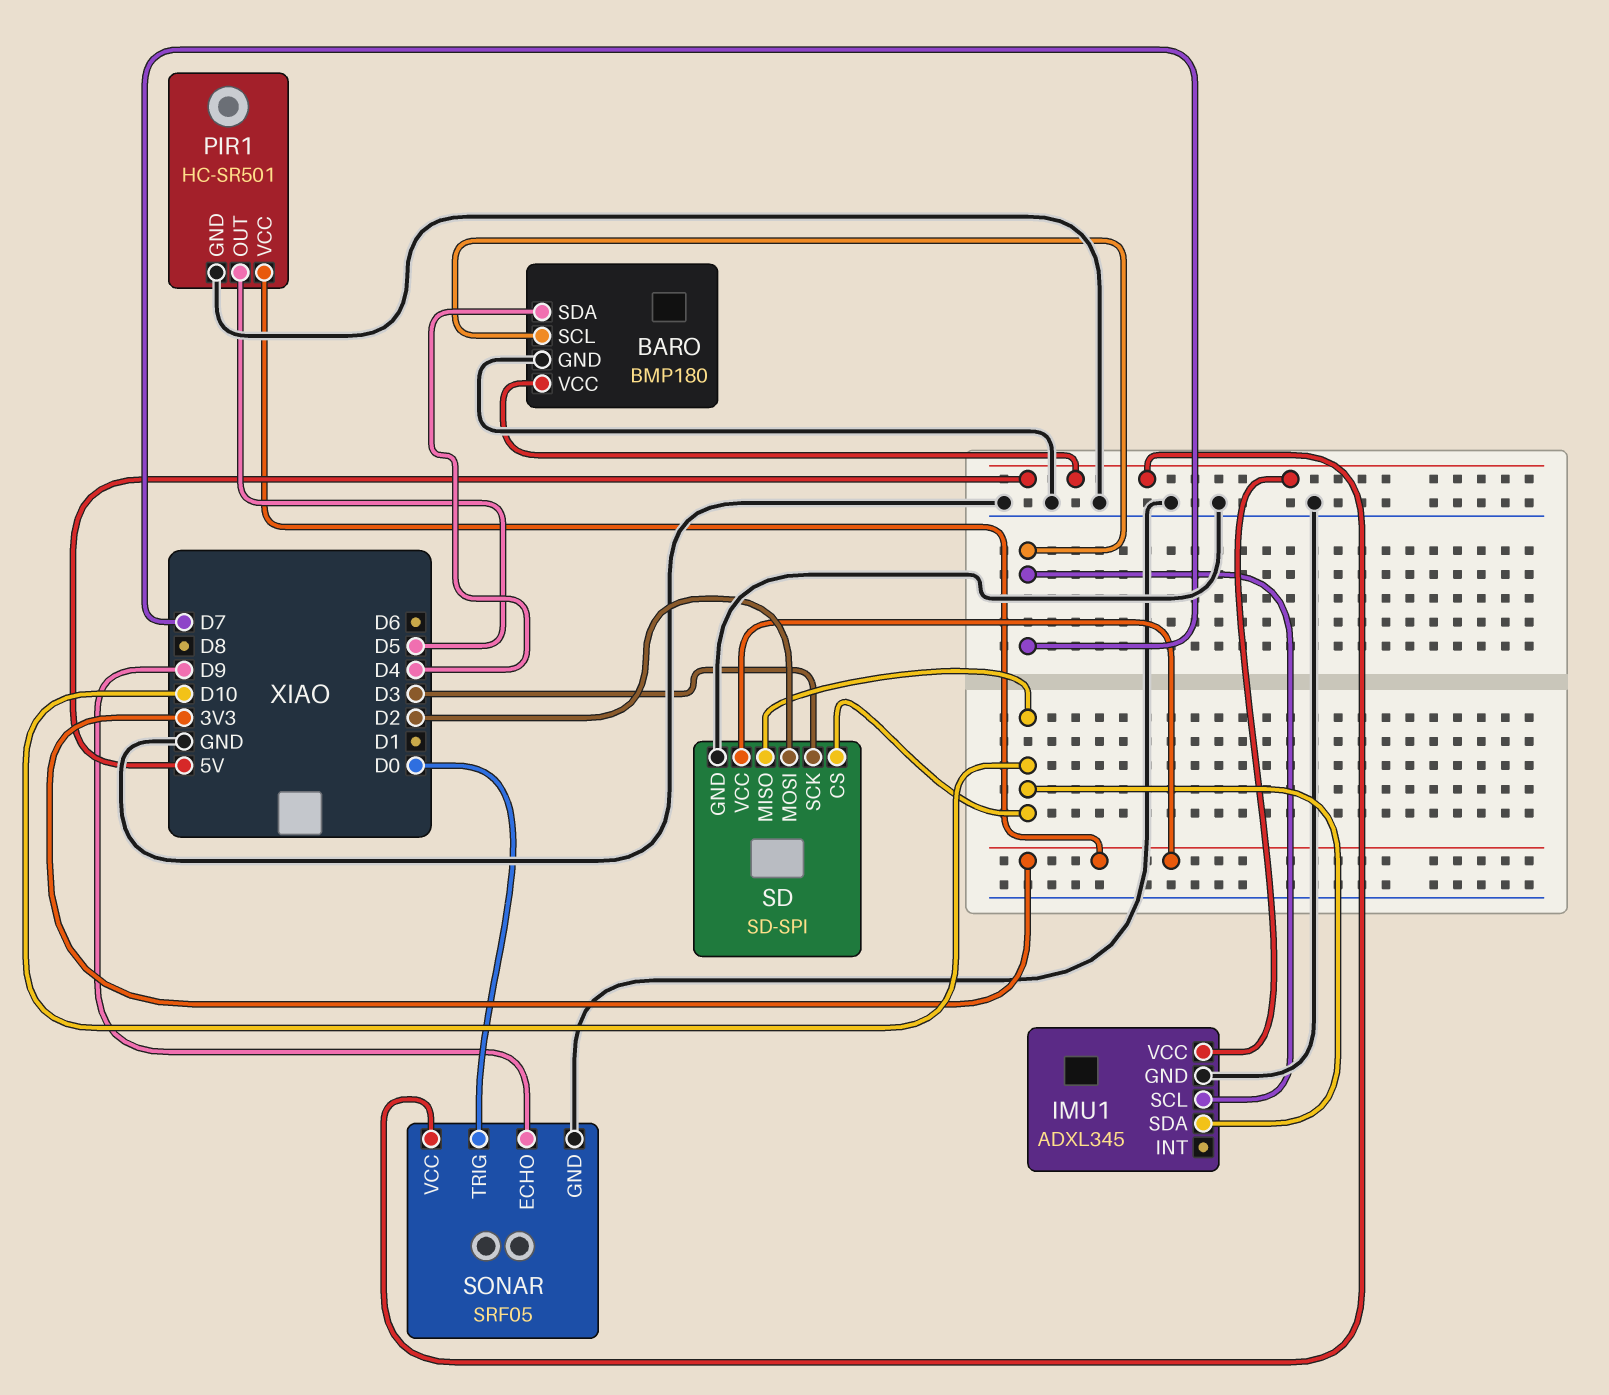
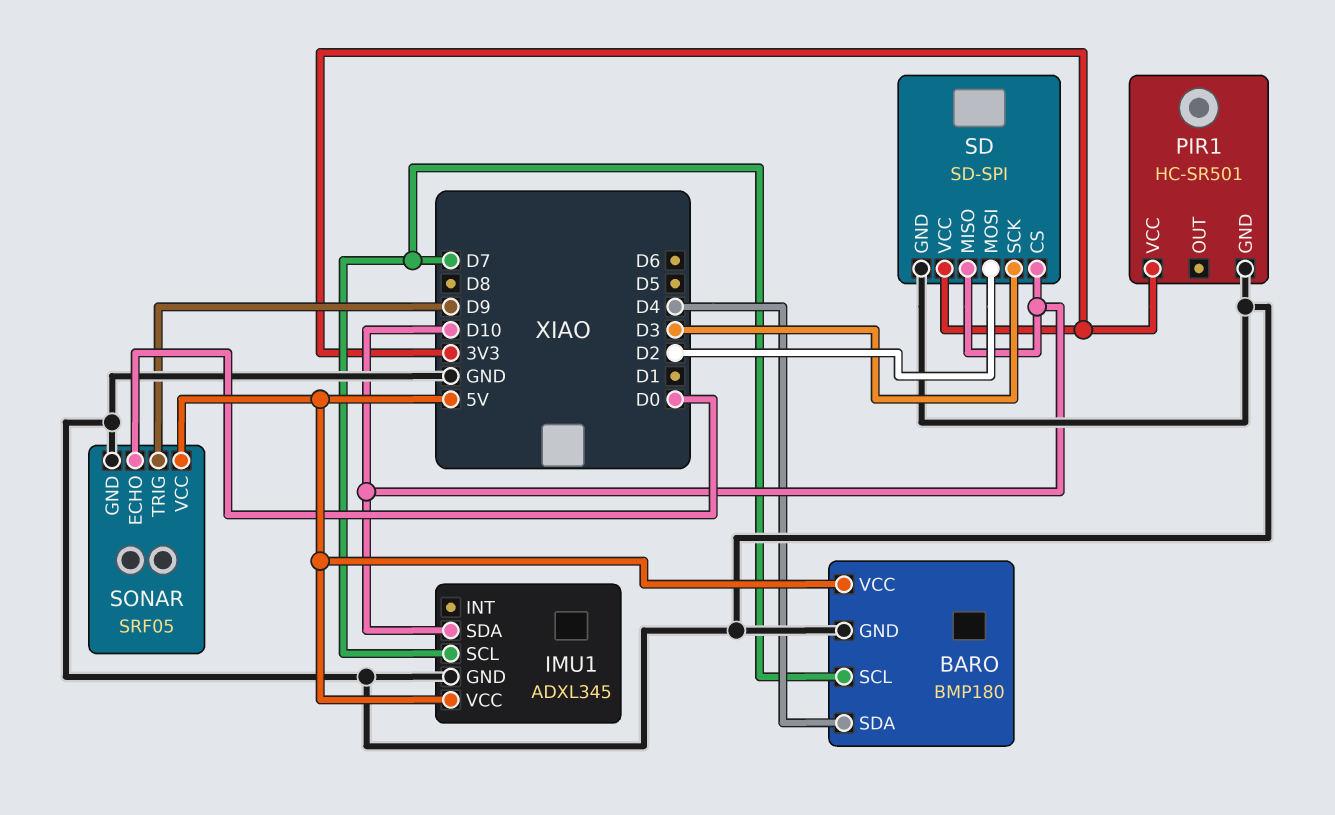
PIR1 pin OUT: D5 -> none
SONAR pin ECHO: D9 -> D0
SONAR pin TRIG: D0 -> D9

